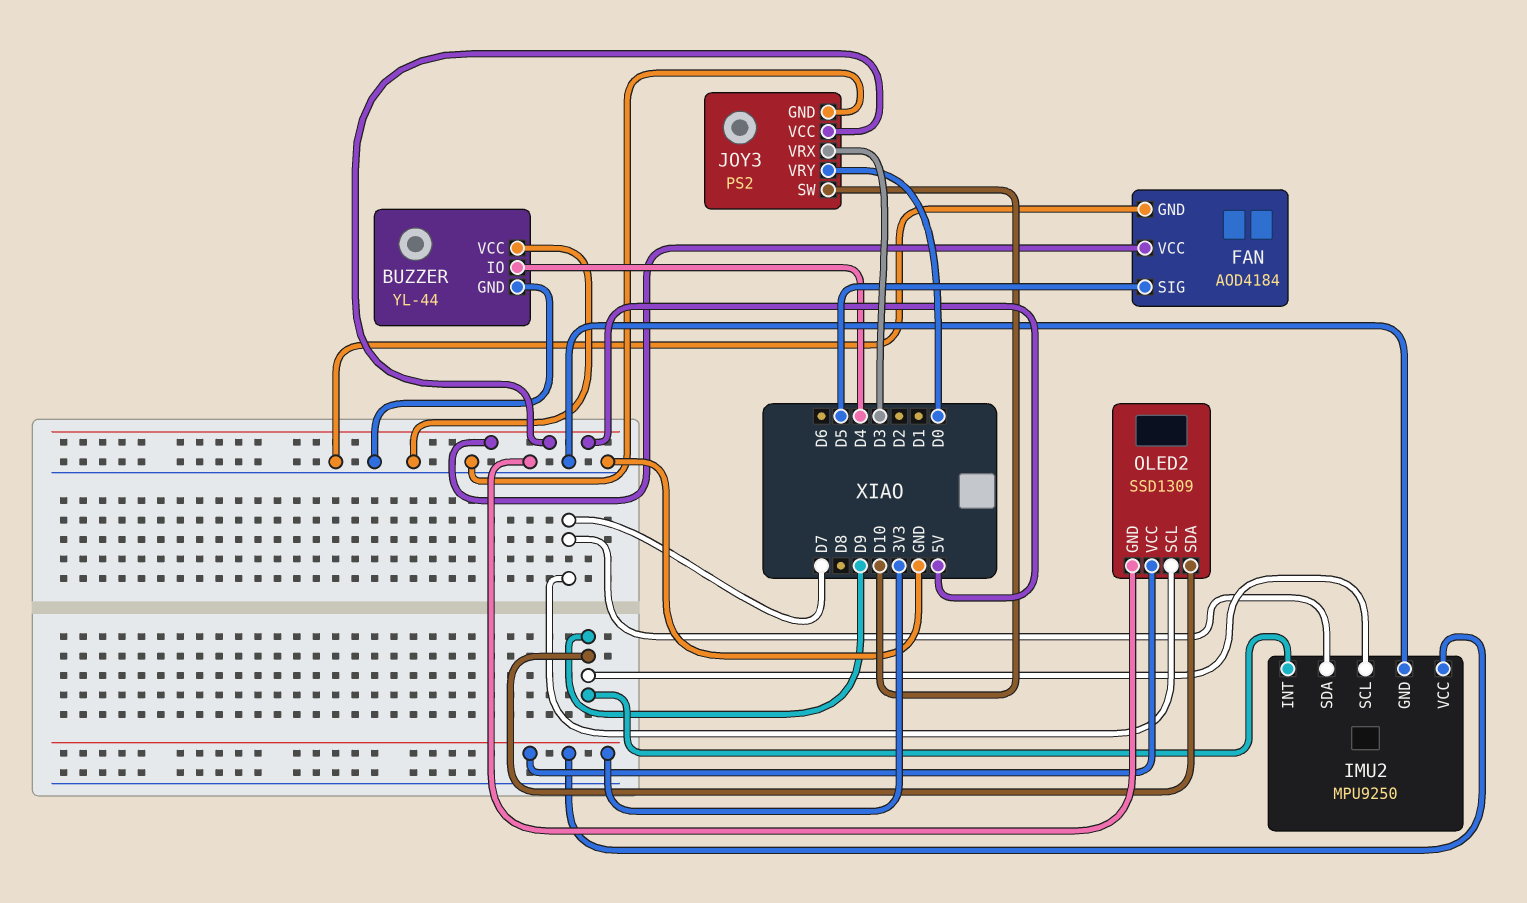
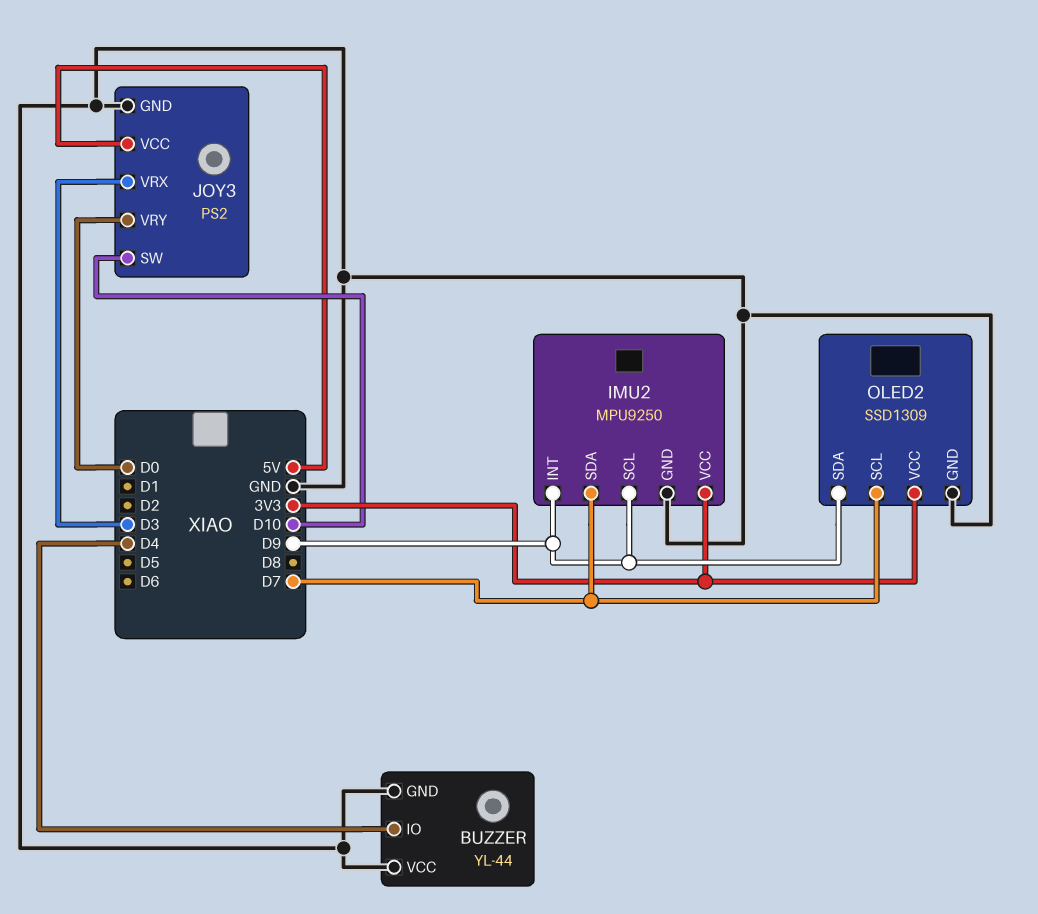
FAN: AOD4184 -> none
FAN pin GND: GND -> none
FAN pin SIG: D5 -> none
FAN pin VCC: 5V -> none

